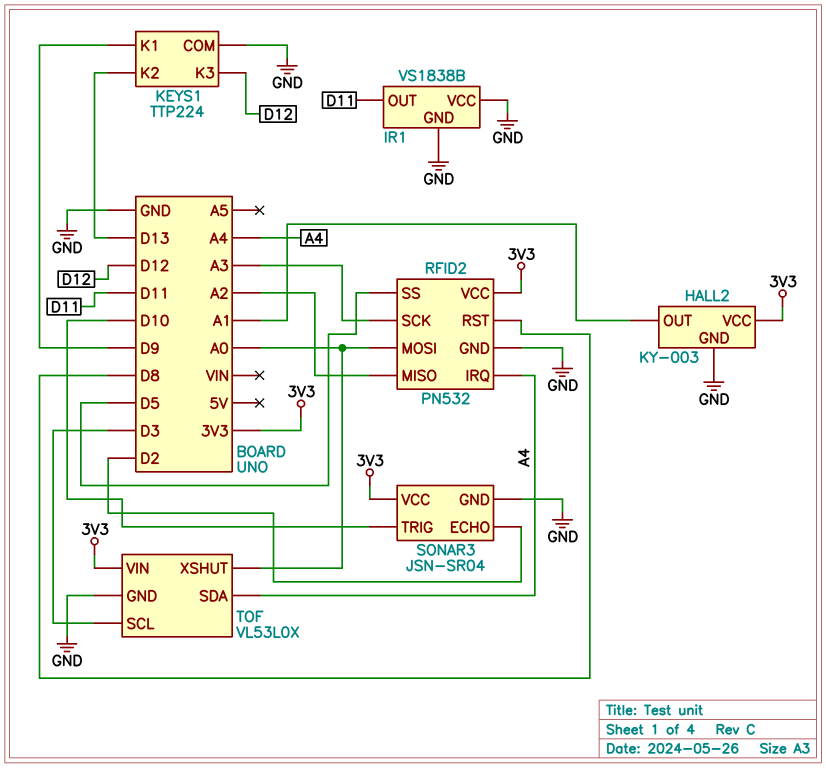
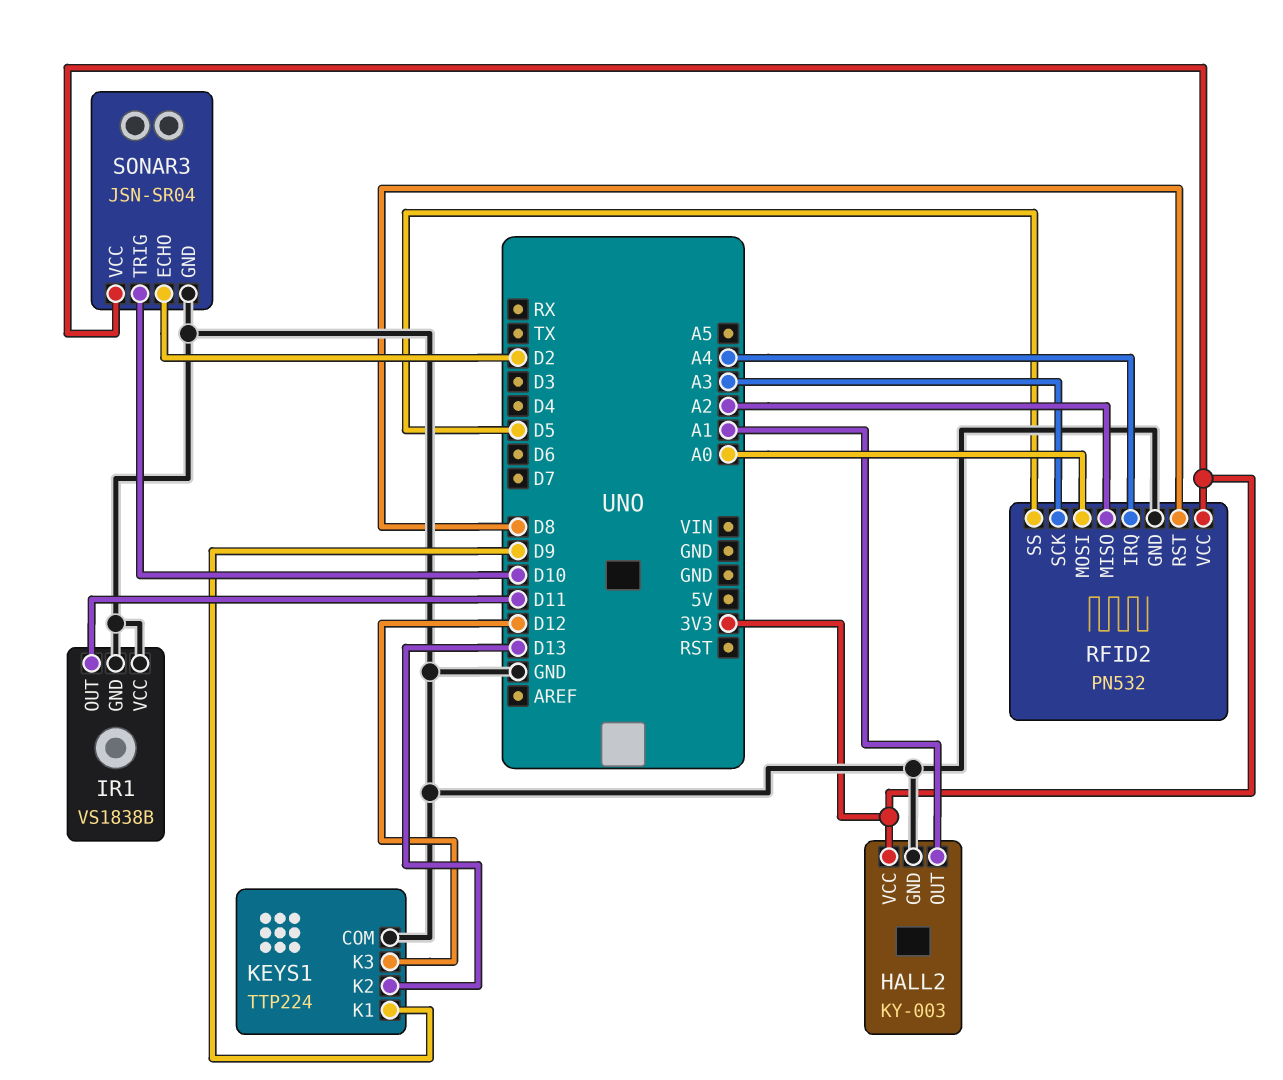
TOF: VL53L0X -> none
TOF pin GND: GND -> none
TOF pin SCL: D3 -> none
TOF pin SDA: A4 -> none
TOF pin VIN: 3V3 -> none
TOF pin XSHUT: A0 -> none

